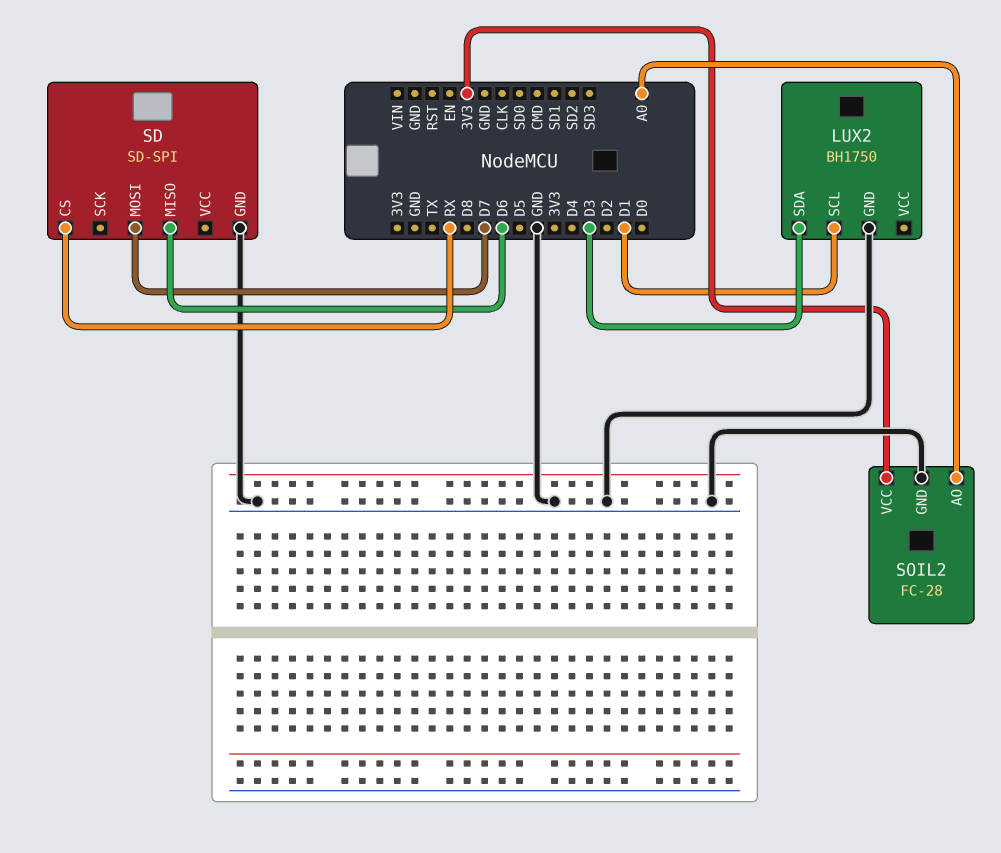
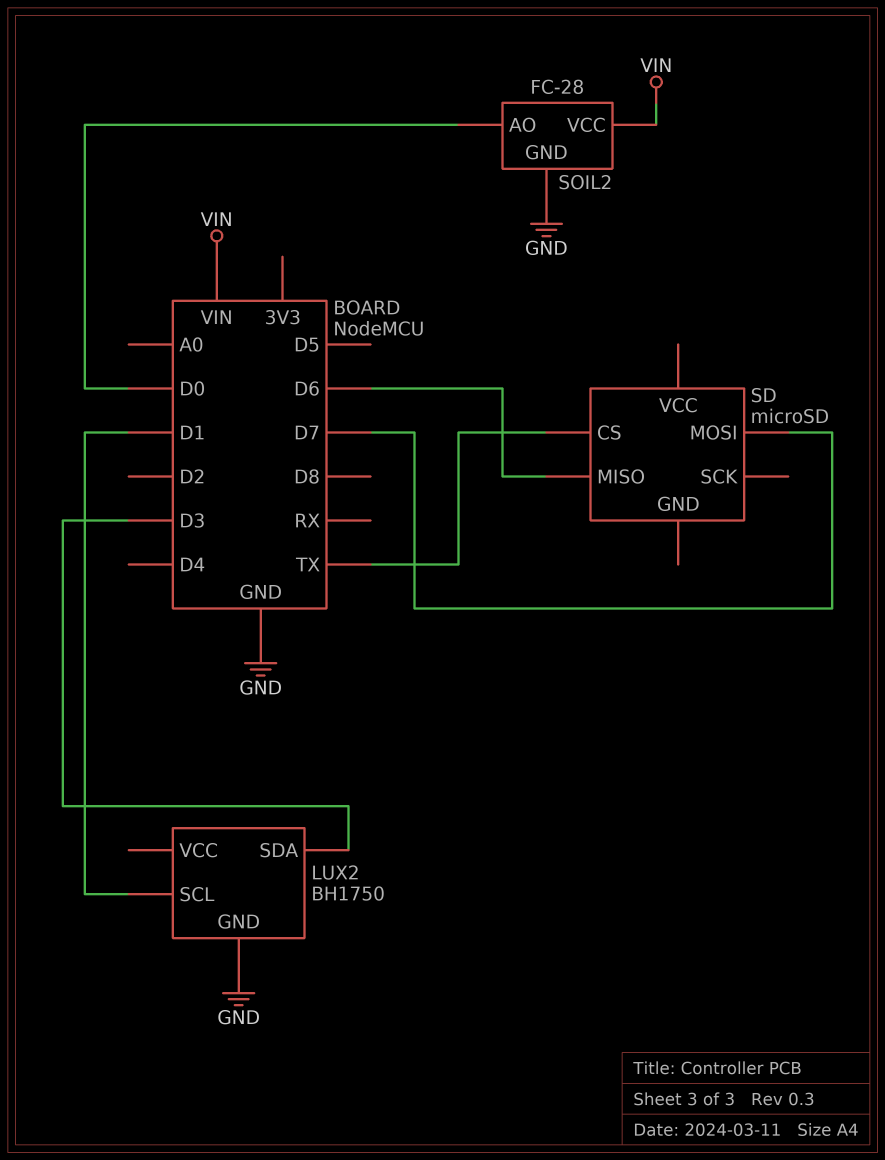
SD: SD-SPI -> microSD
SD pin CS: RX -> TX
SD pin GND: GND -> none
SOIL2 pin AO: A0 -> D0
SOIL2 pin VCC: 3V3 -> VIN

